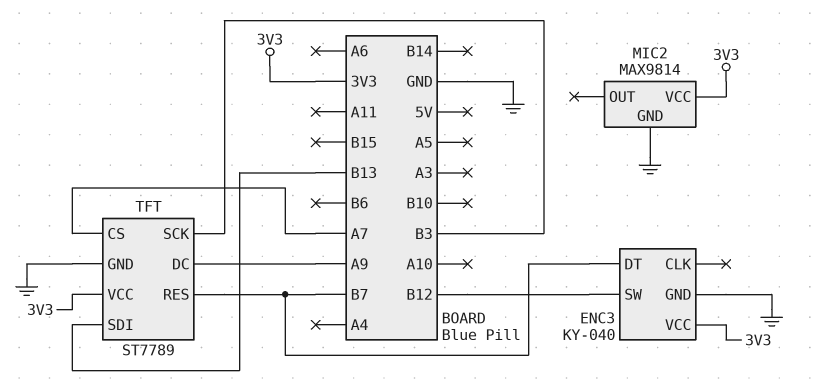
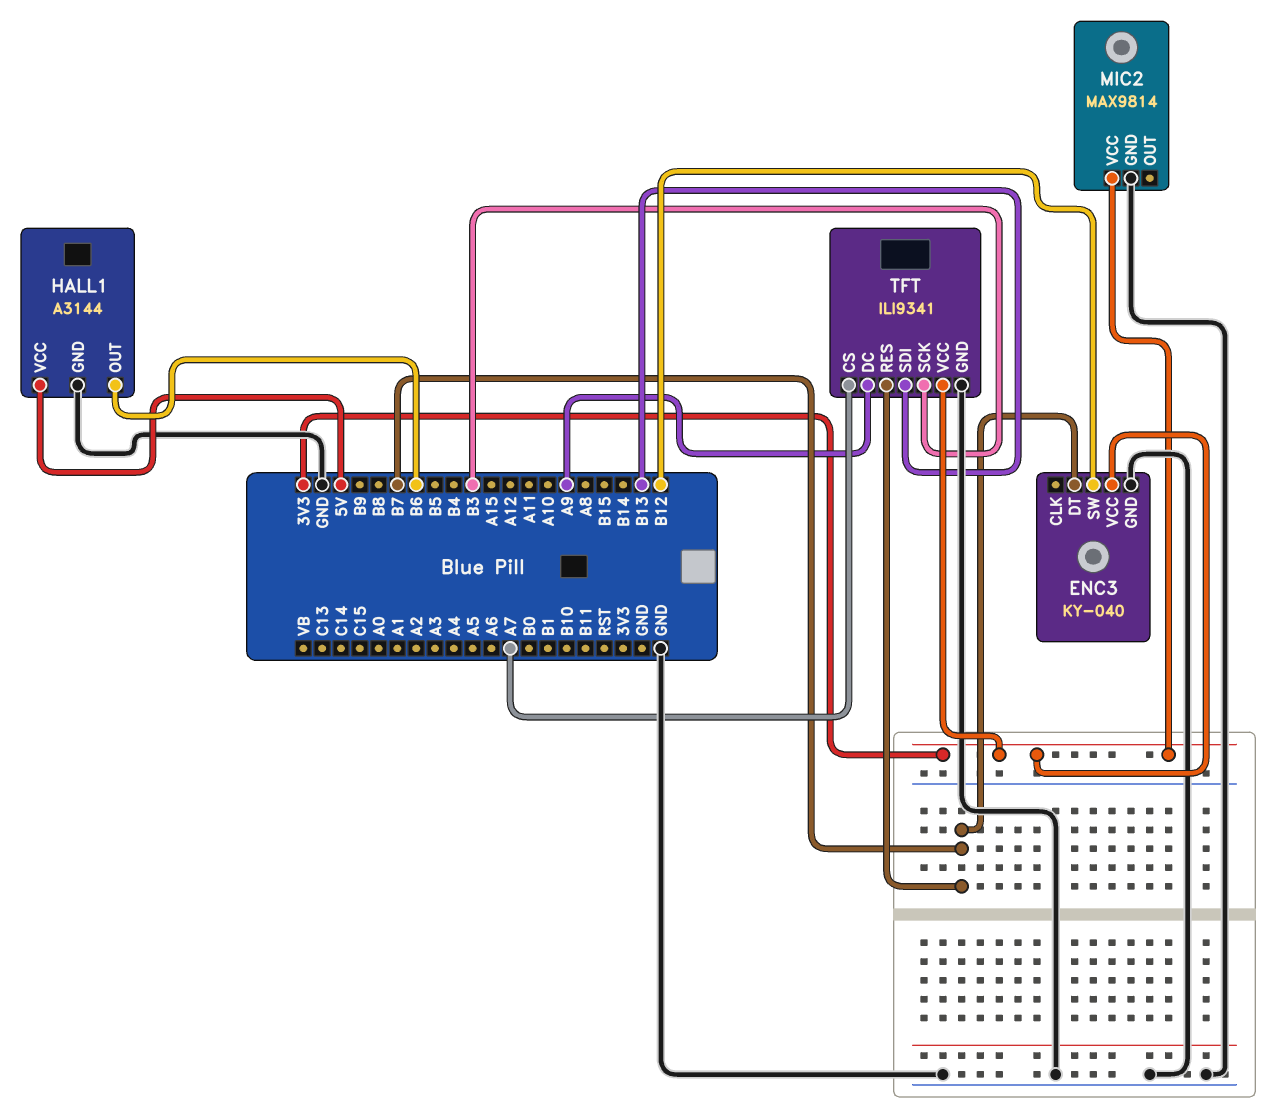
HALL1: none -> A3144
HALL1 pin GND: none -> GND
HALL1 pin OUT: none -> B6
HALL1 pin VCC: none -> 5V
TFT: ST7789 -> ILI9341

